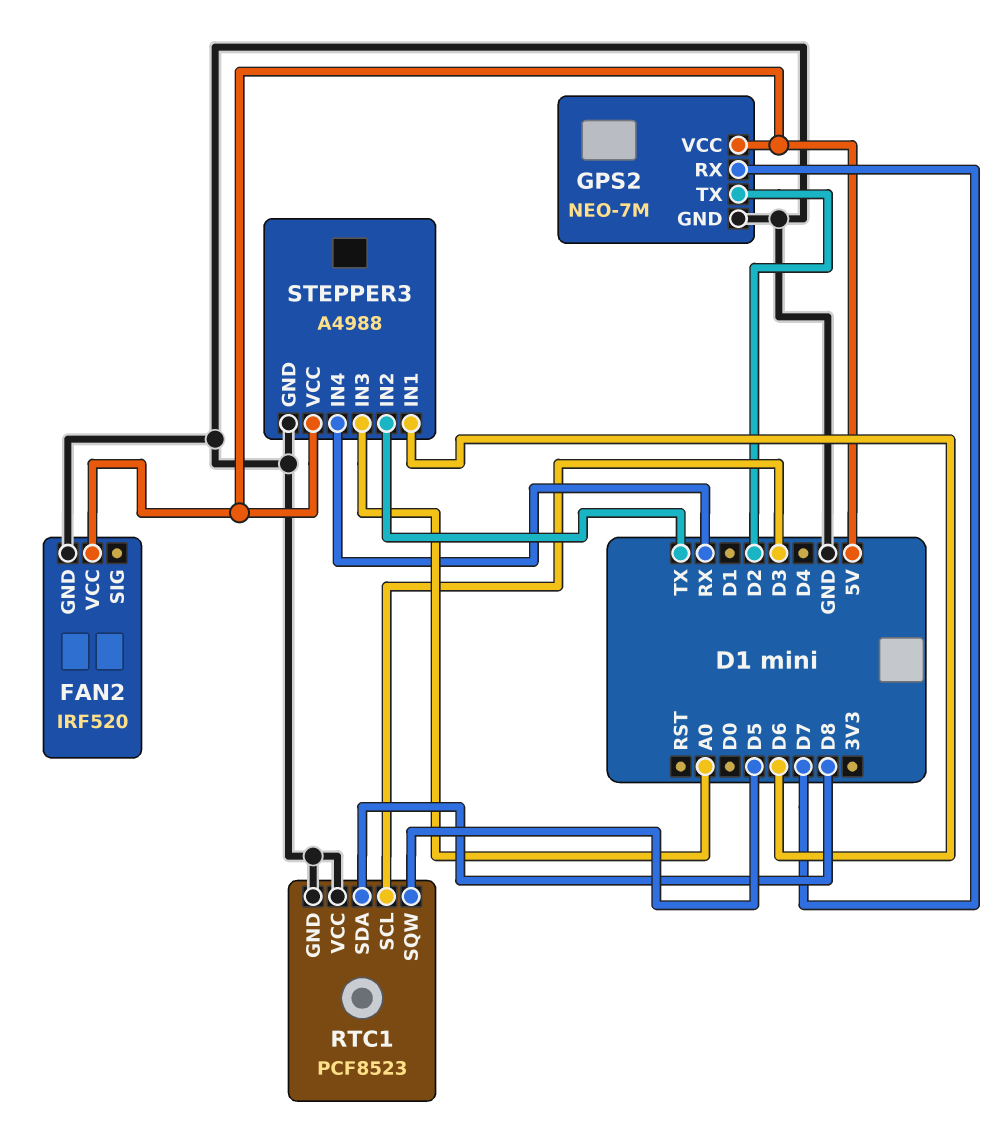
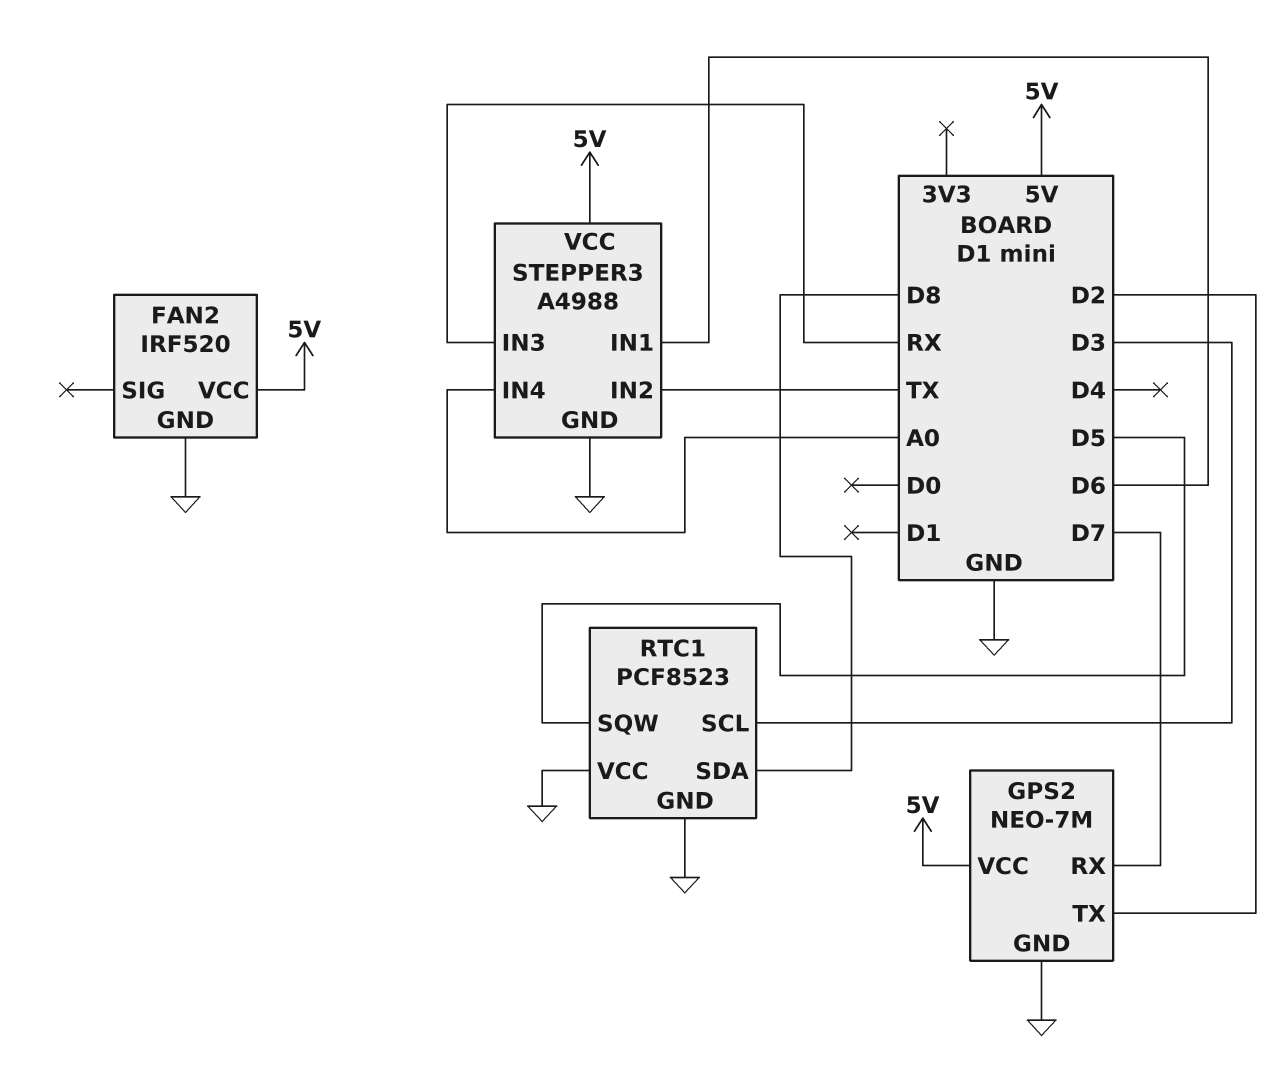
STEPPER3 pin IN3: A0 -> RX
STEPPER3 pin IN4: RX -> A0

